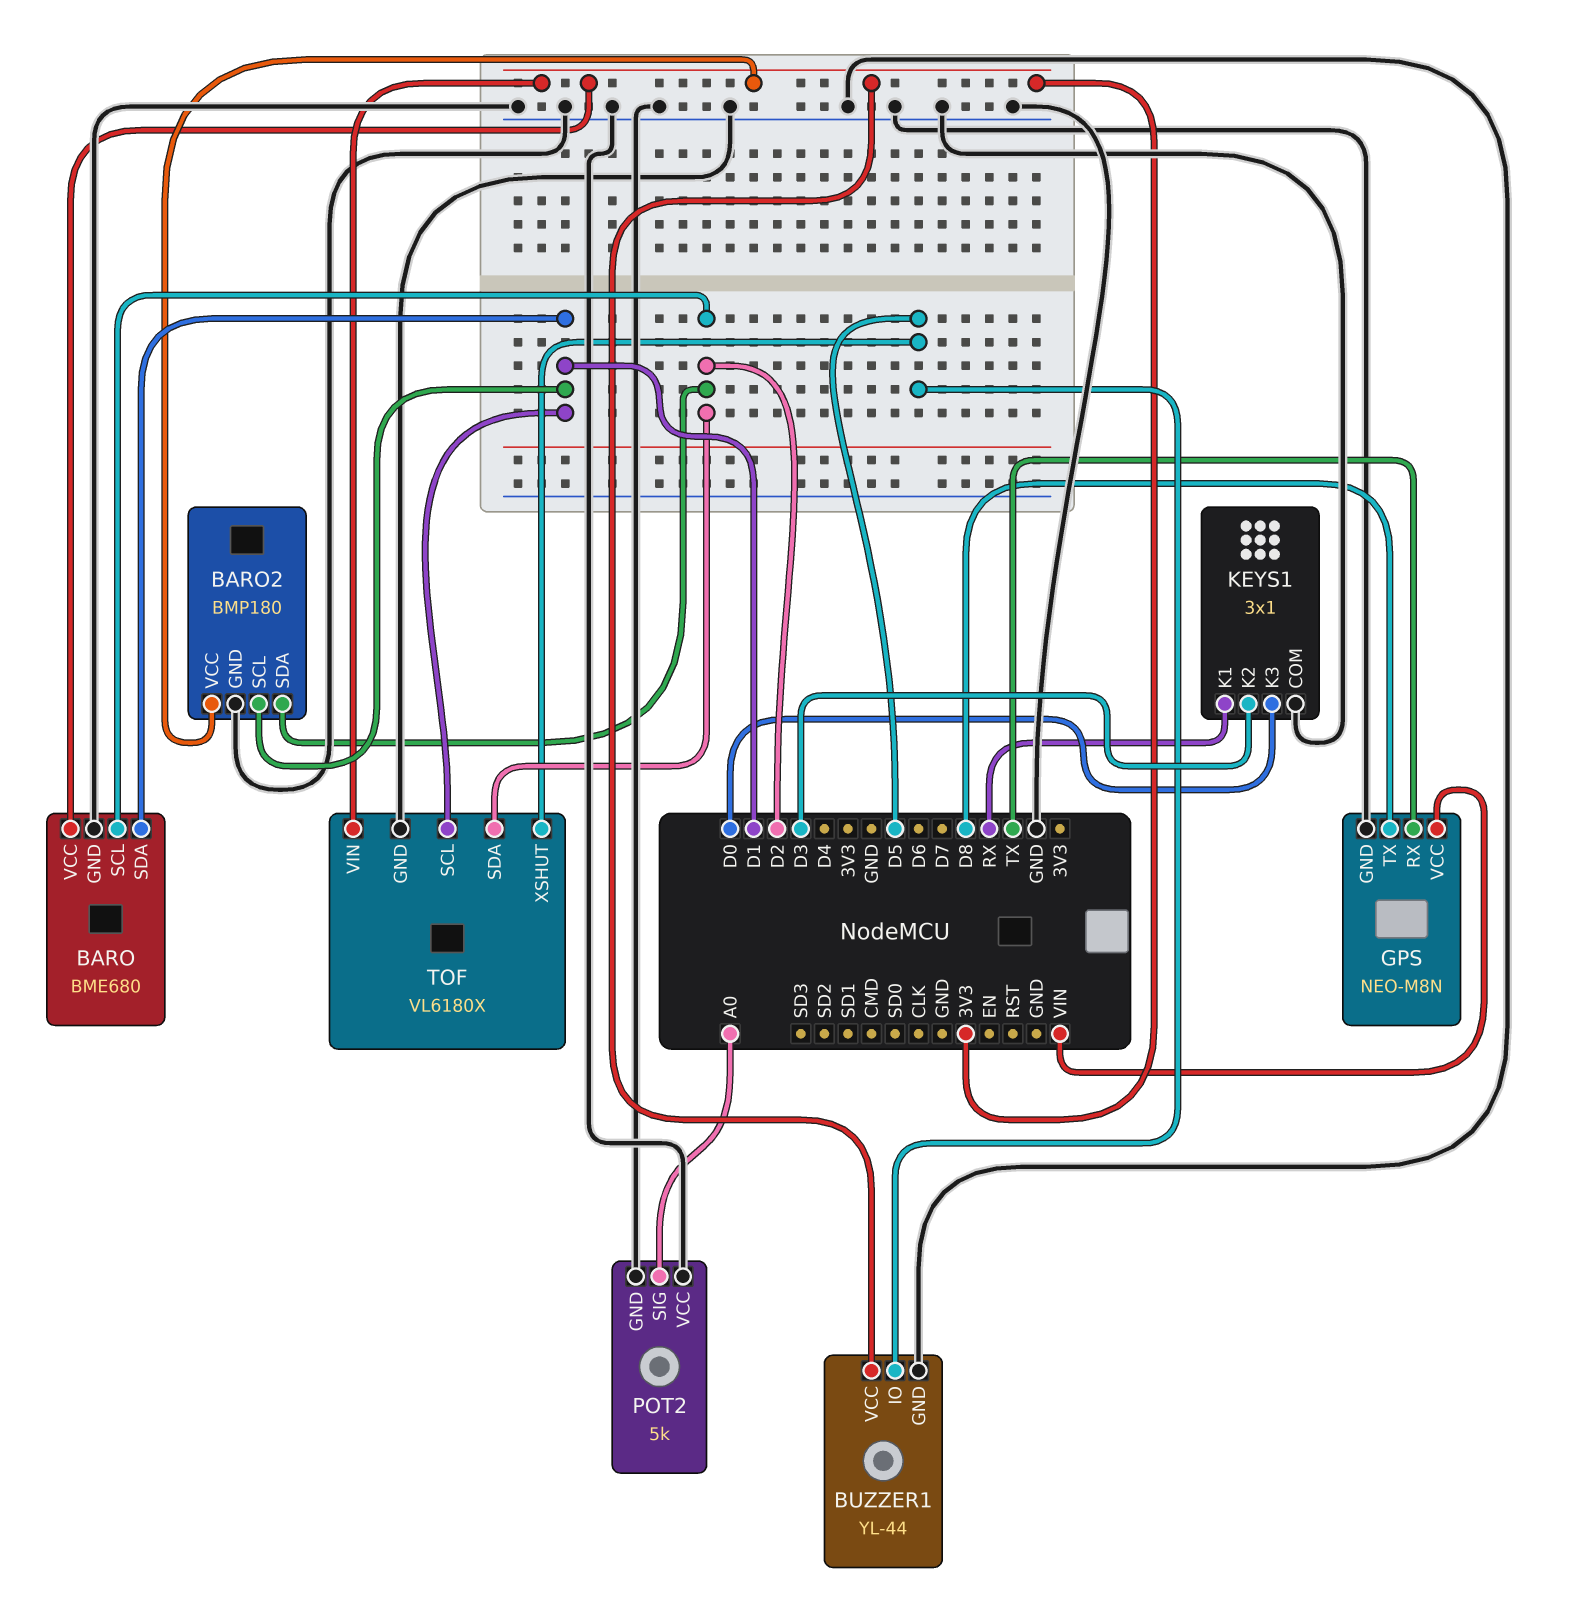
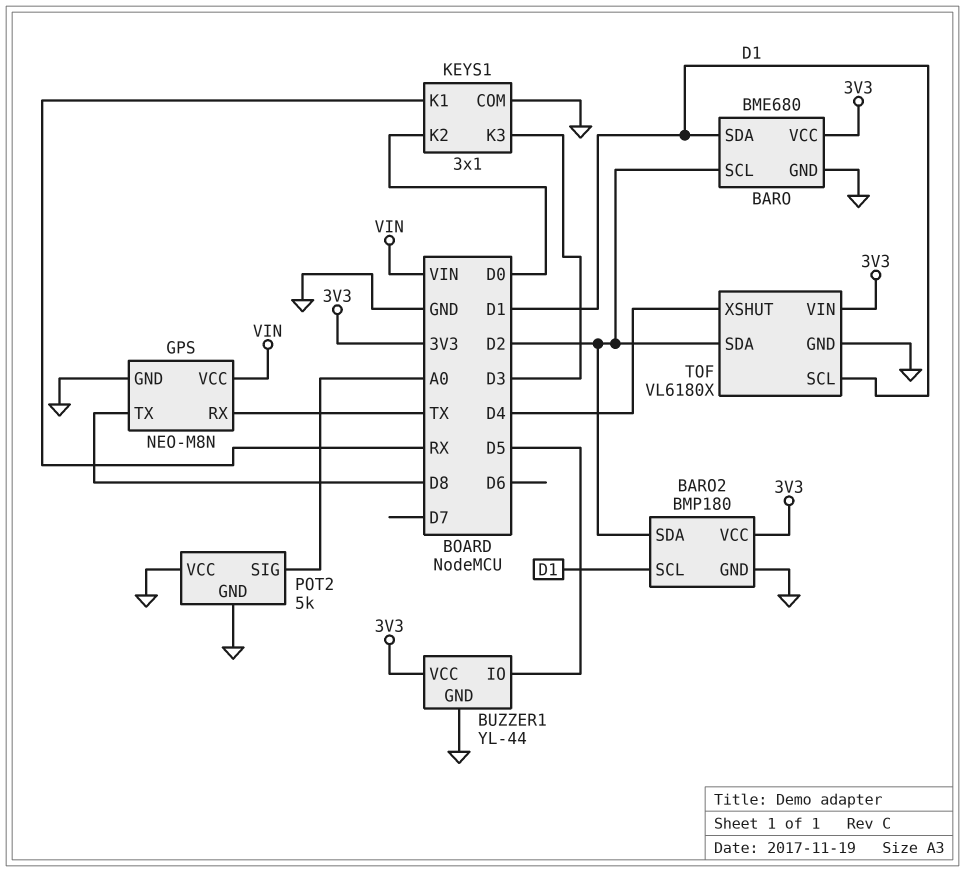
KEYS1 pin K2: D3 -> D0
KEYS1 pin K3: D0 -> D3
TOF pin XSHUT: D5 -> D4

